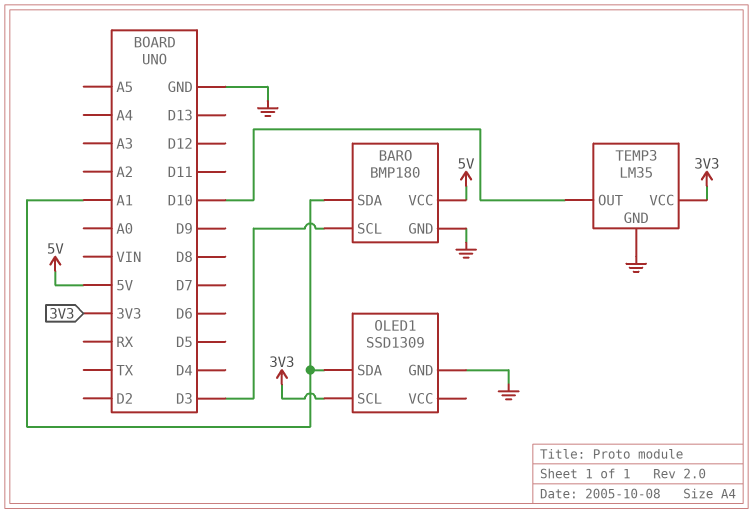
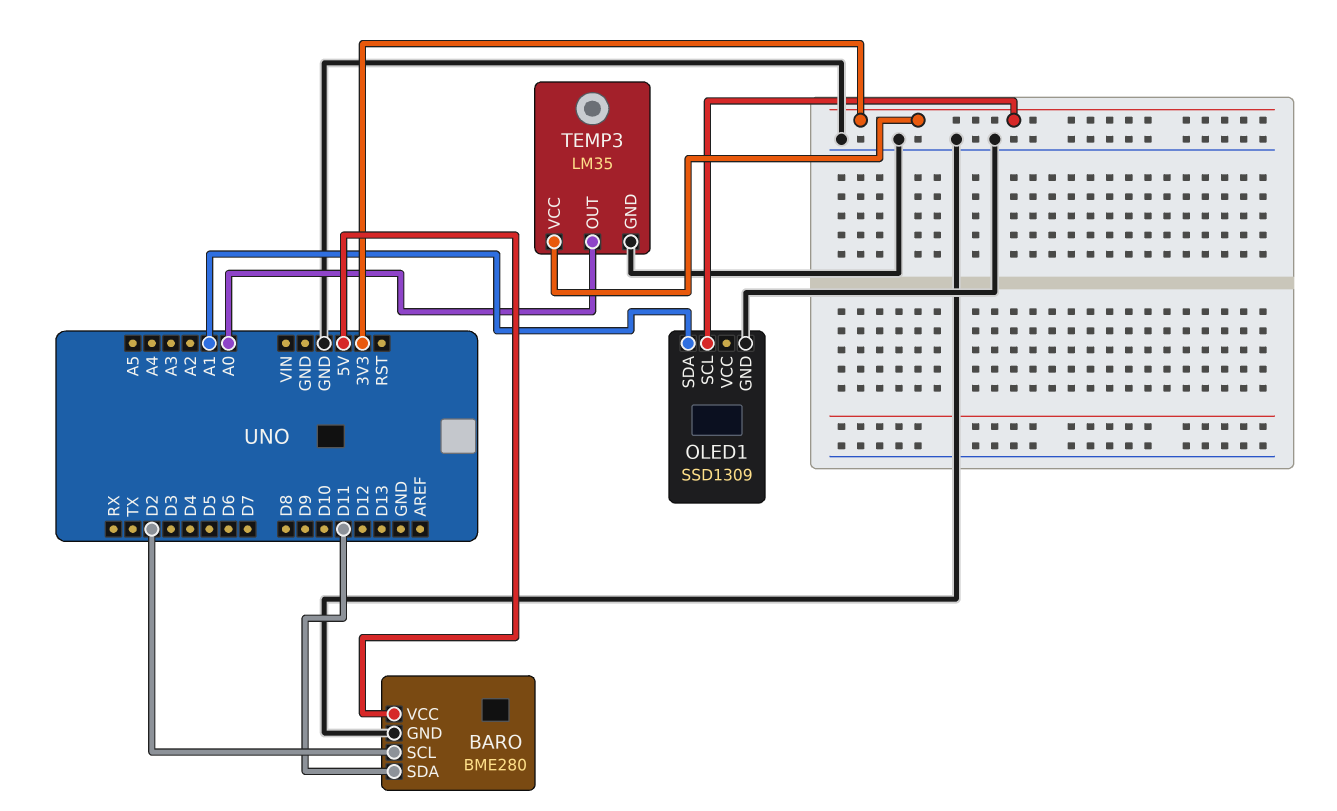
BARO: BMP180 -> BME280
BARO pin SCL: D3 -> D2
BARO pin SDA: A1 -> D11
TEMP3 pin OUT: D10 -> A0

